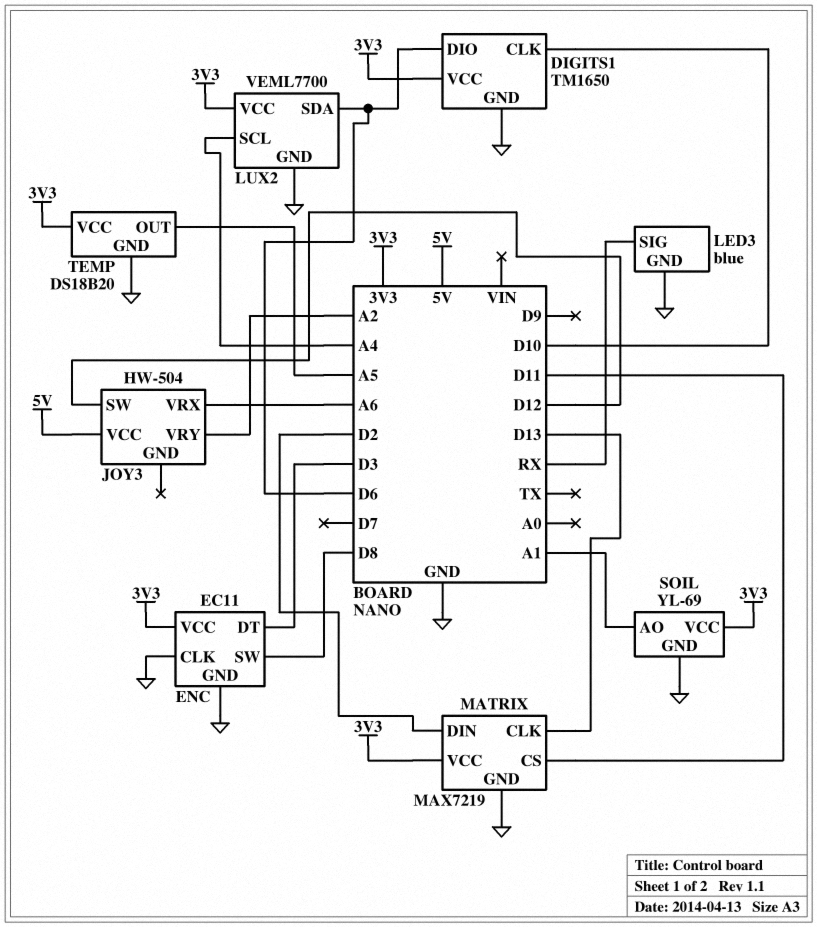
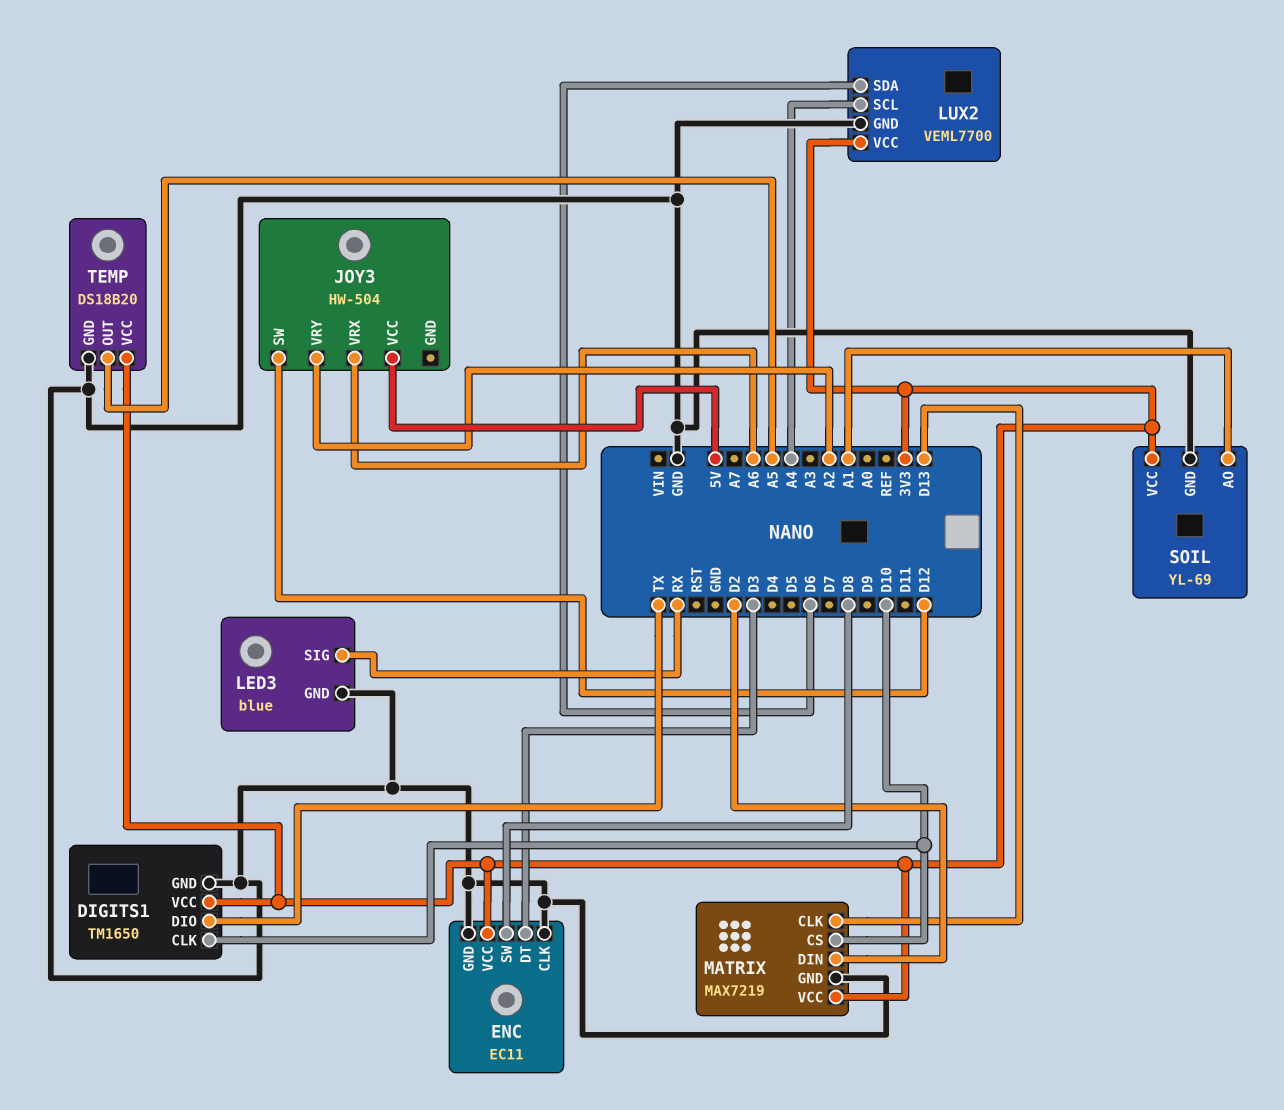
DIGITS1 pin DIO: D6 -> TX
MATRIX pin CS: D11 -> D10

